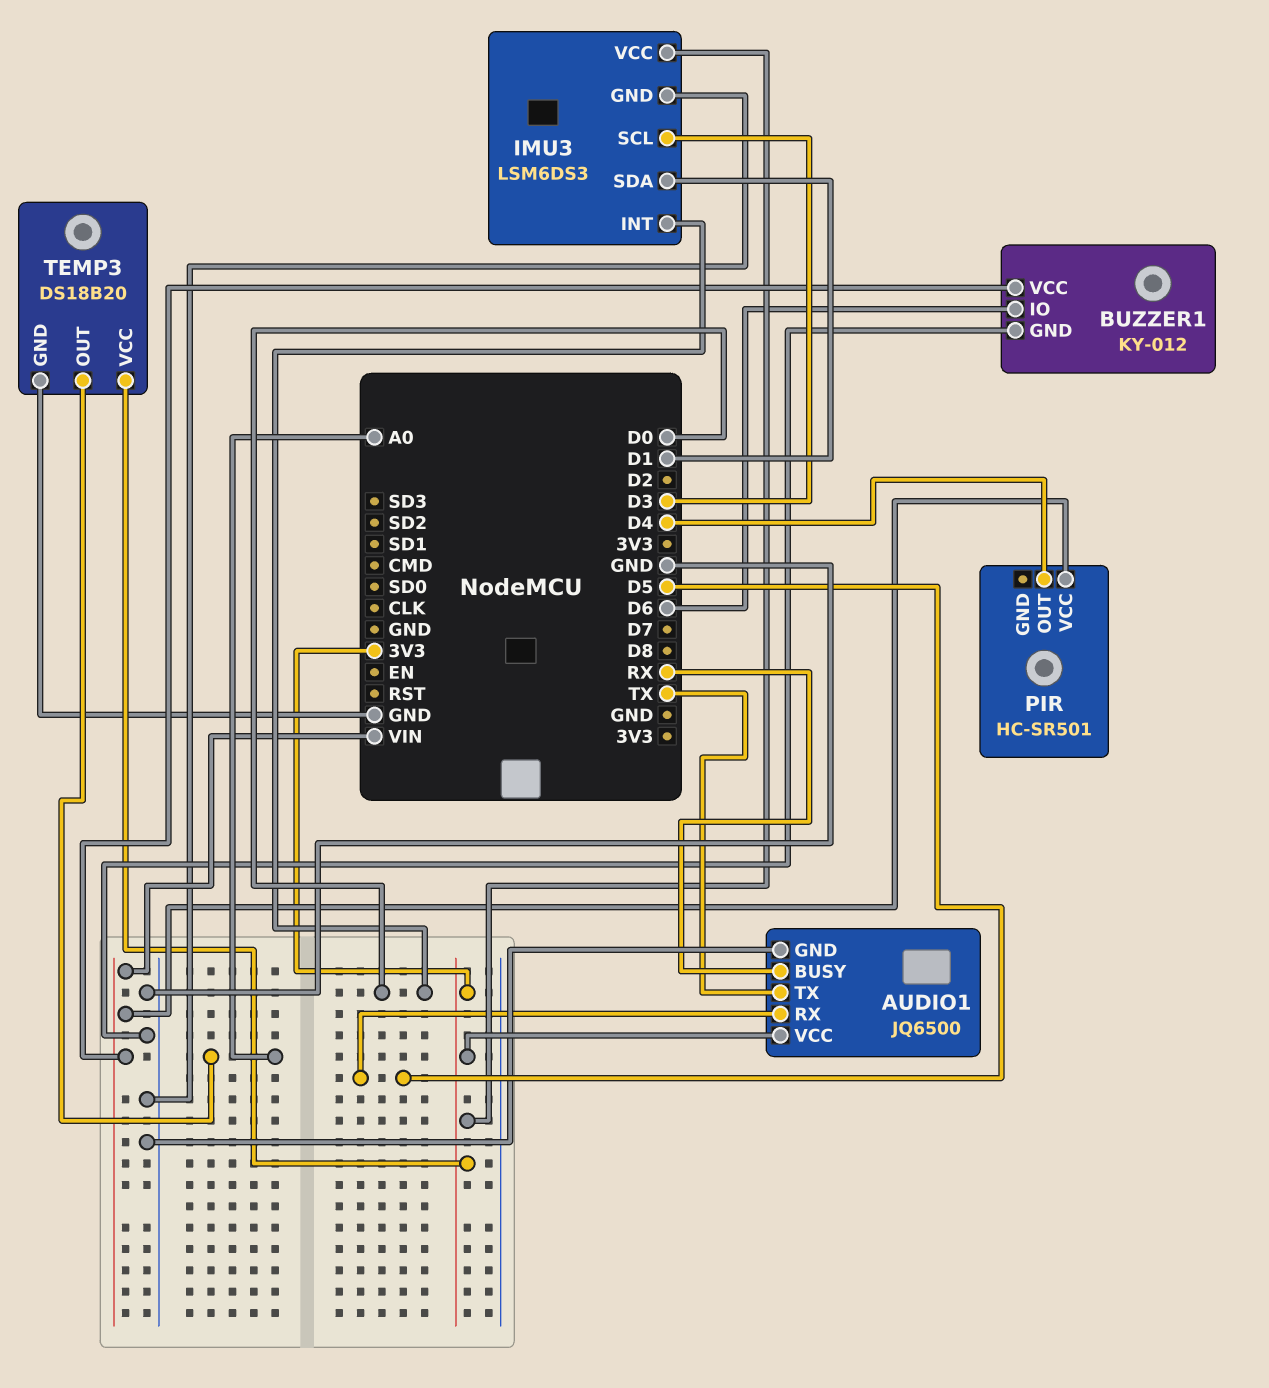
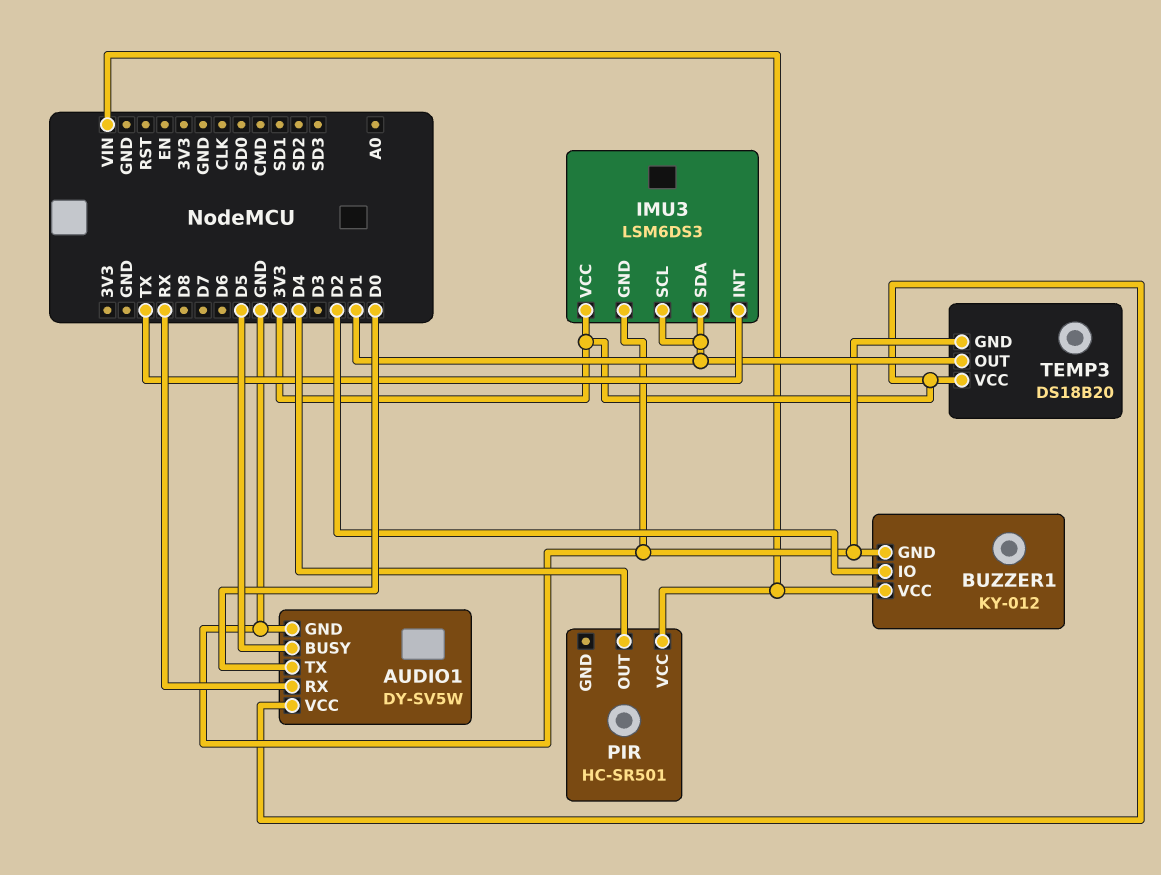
AUDIO1: JQ6500 -> DY-SV5W
AUDIO1 pin BUSY: RX -> D5
AUDIO1 pin RX: D5 -> RX
AUDIO1 pin TX: TX -> D0
BUZZER1 pin IO: D6 -> D2
IMU3 pin INT: D0 -> TX
IMU3 pin SCL: D3 -> D1
TEMP3 pin OUT: A0 -> D1

